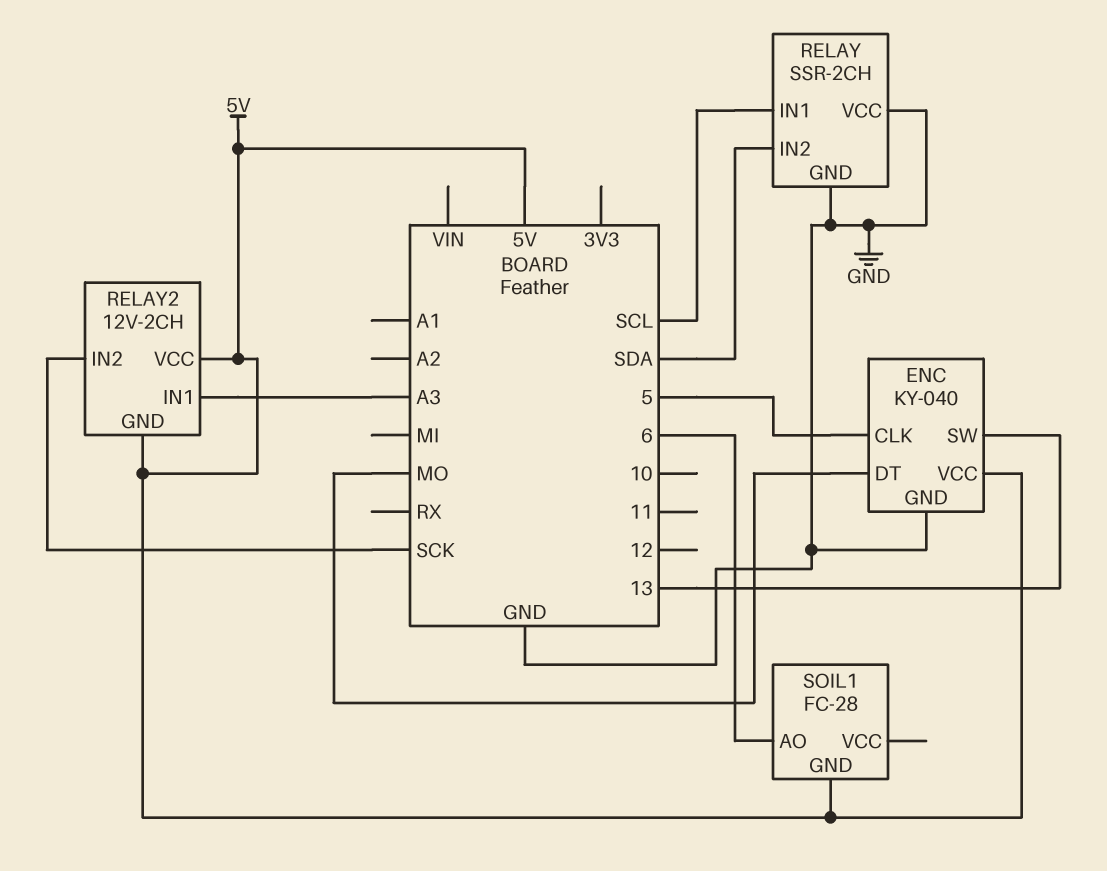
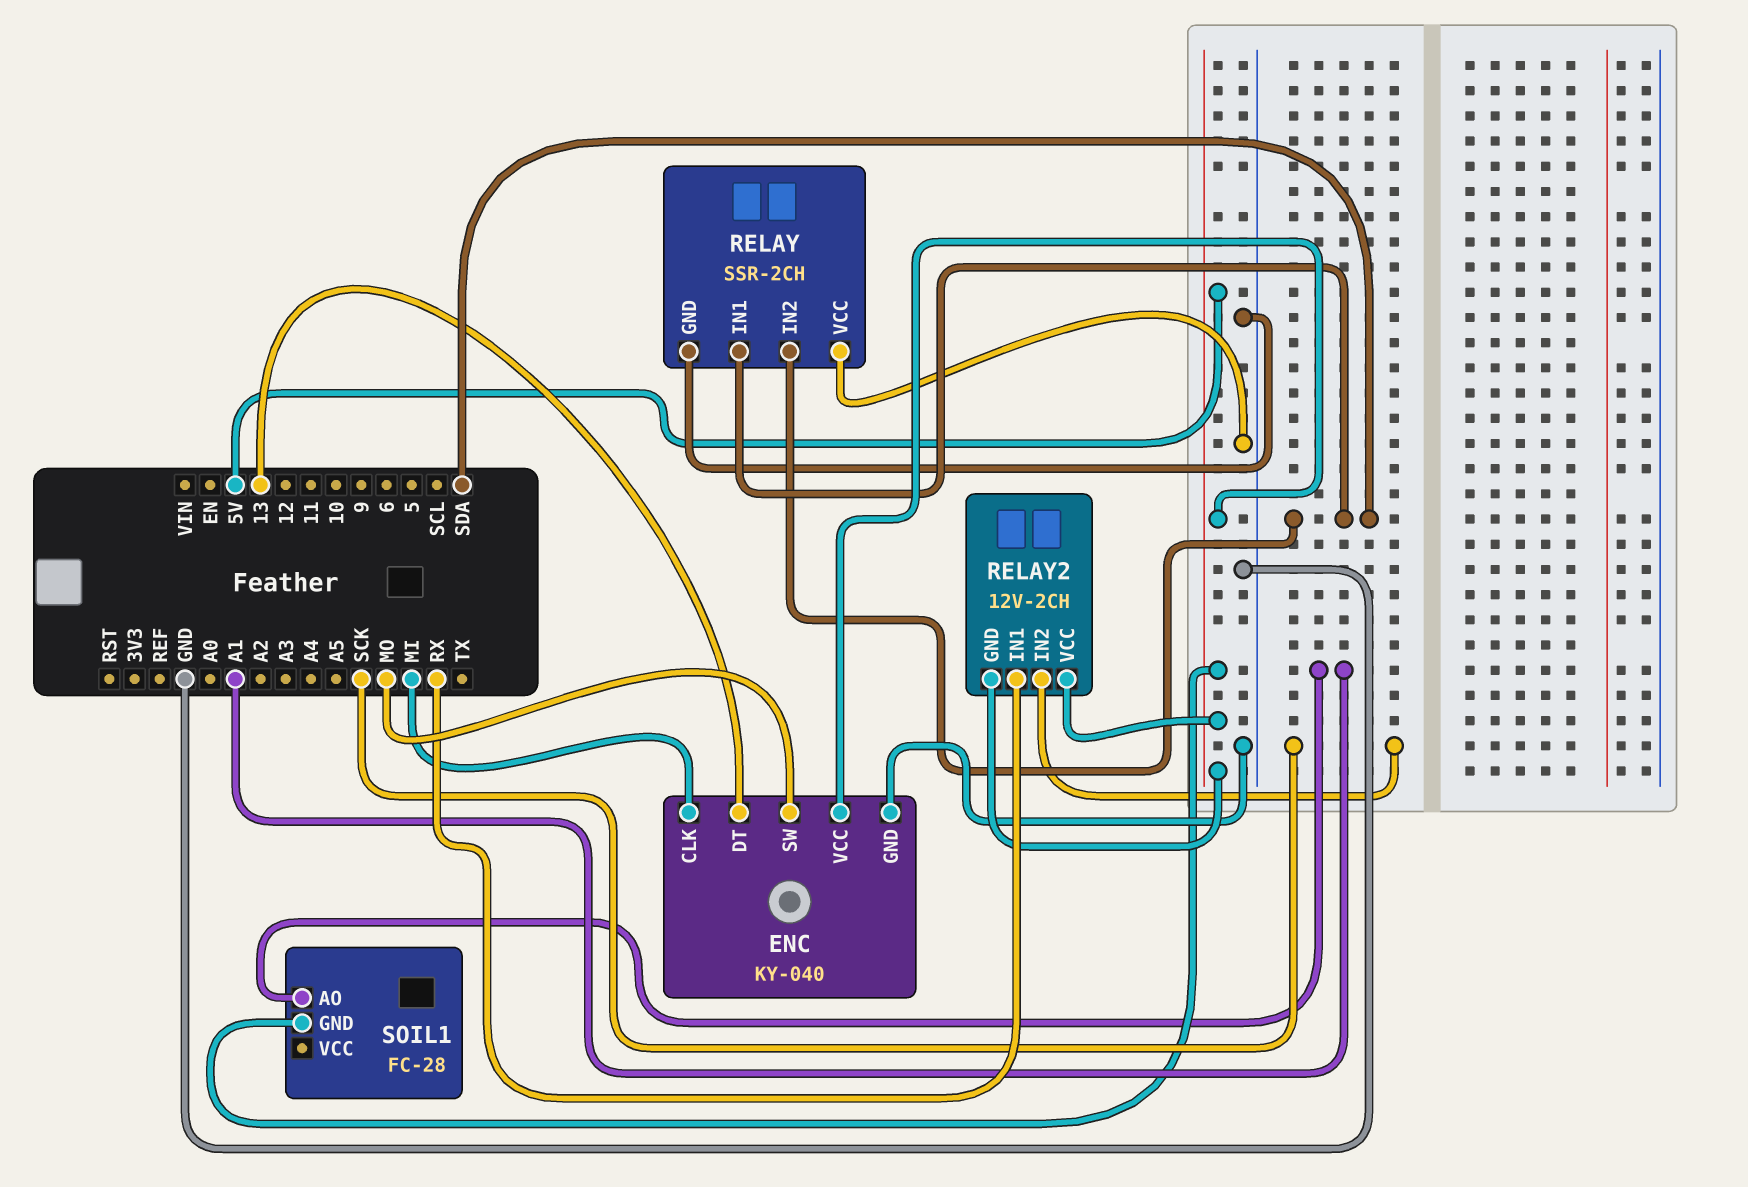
ENC pin CLK: 5 -> MI
ENC pin DT: MO -> 13
ENC pin SW: 13 -> MO
RELAY pin IN1: SCL -> SDA
RELAY2 pin IN1: A3 -> RX
SOIL1 pin AO: 6 -> A1

